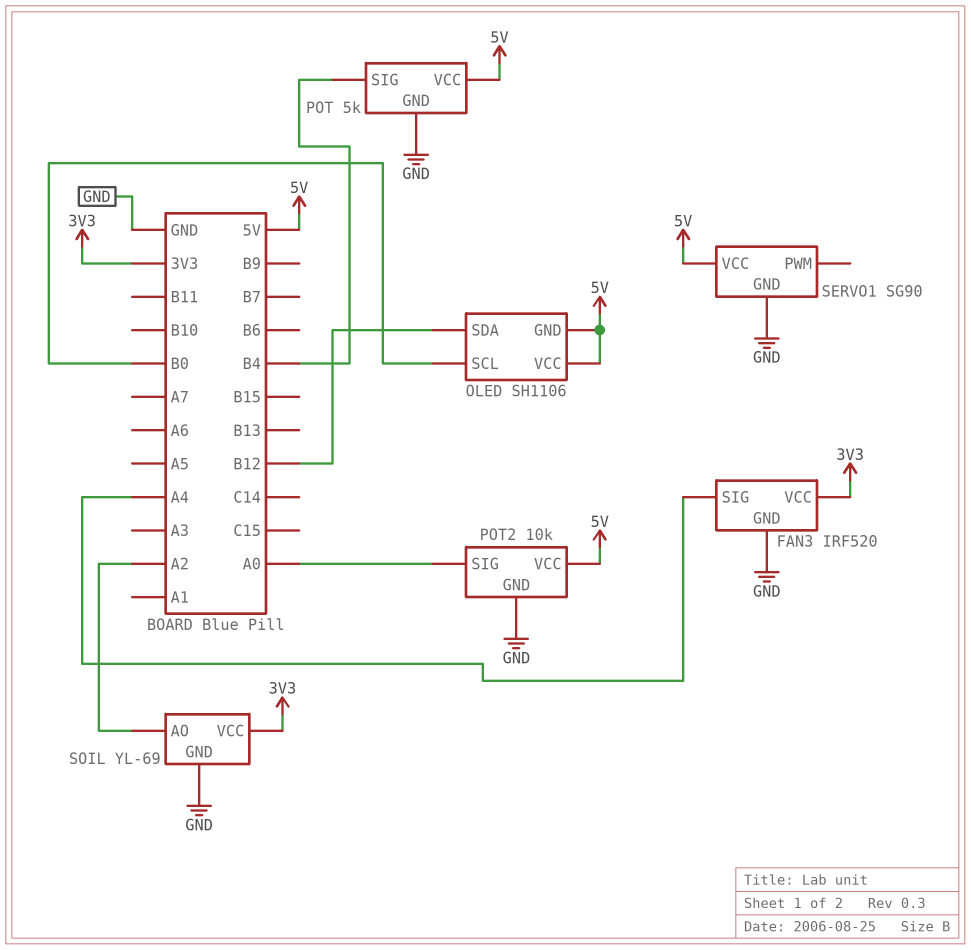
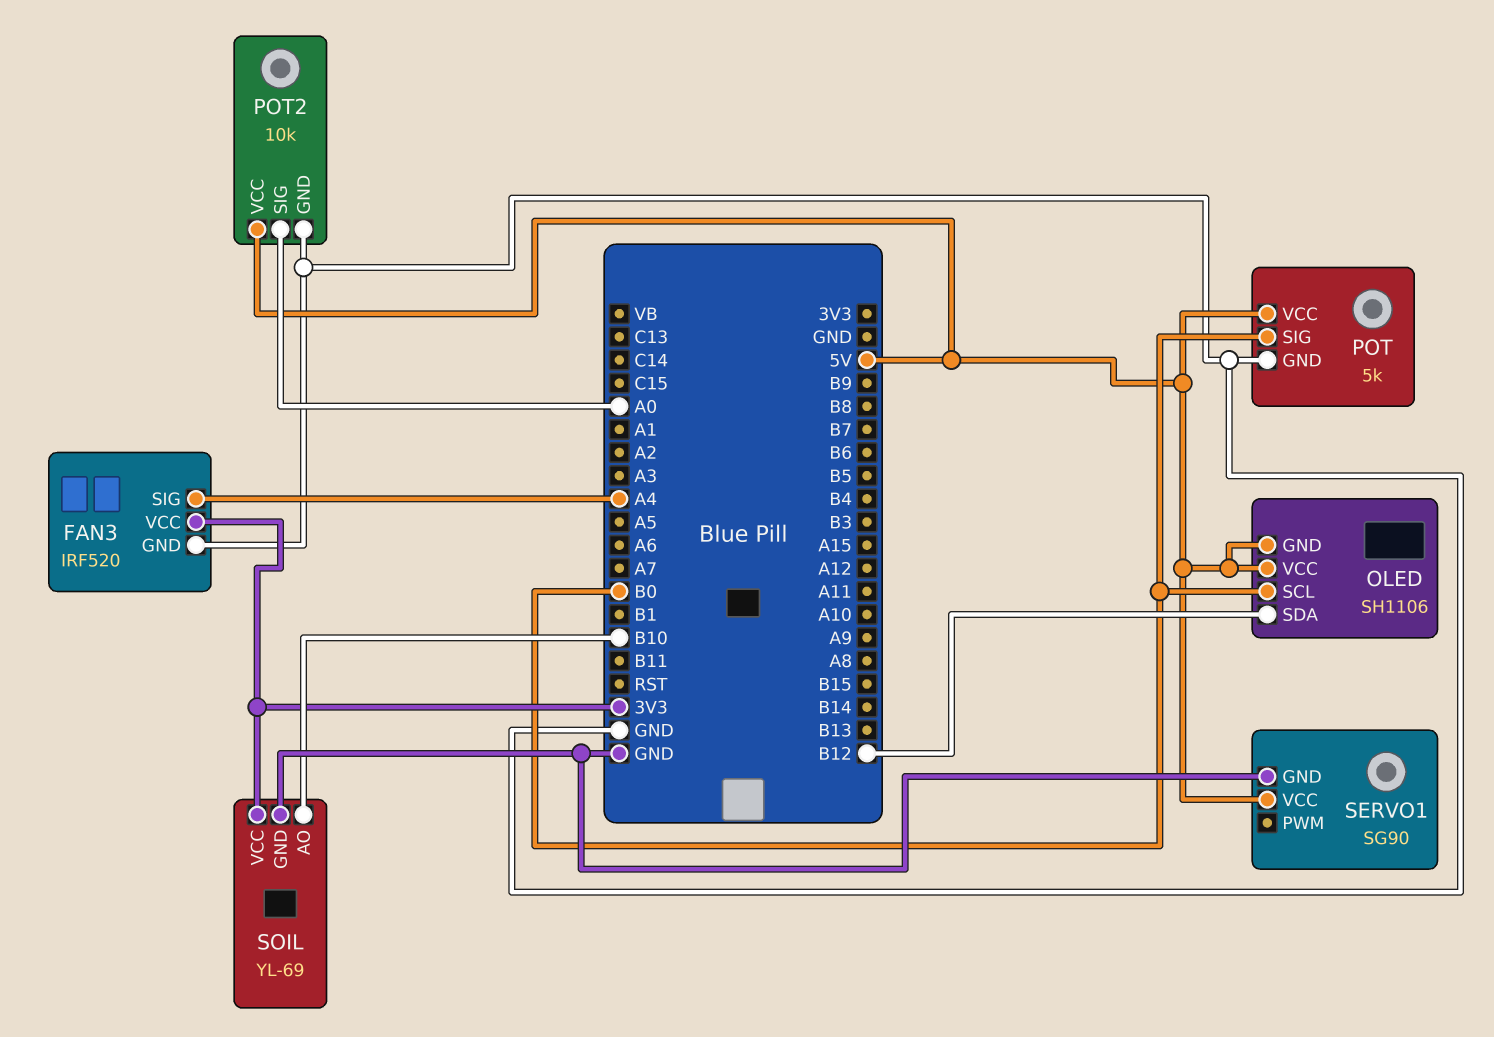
POT pin SIG: B4 -> B0
SOIL pin AO: A2 -> B10

